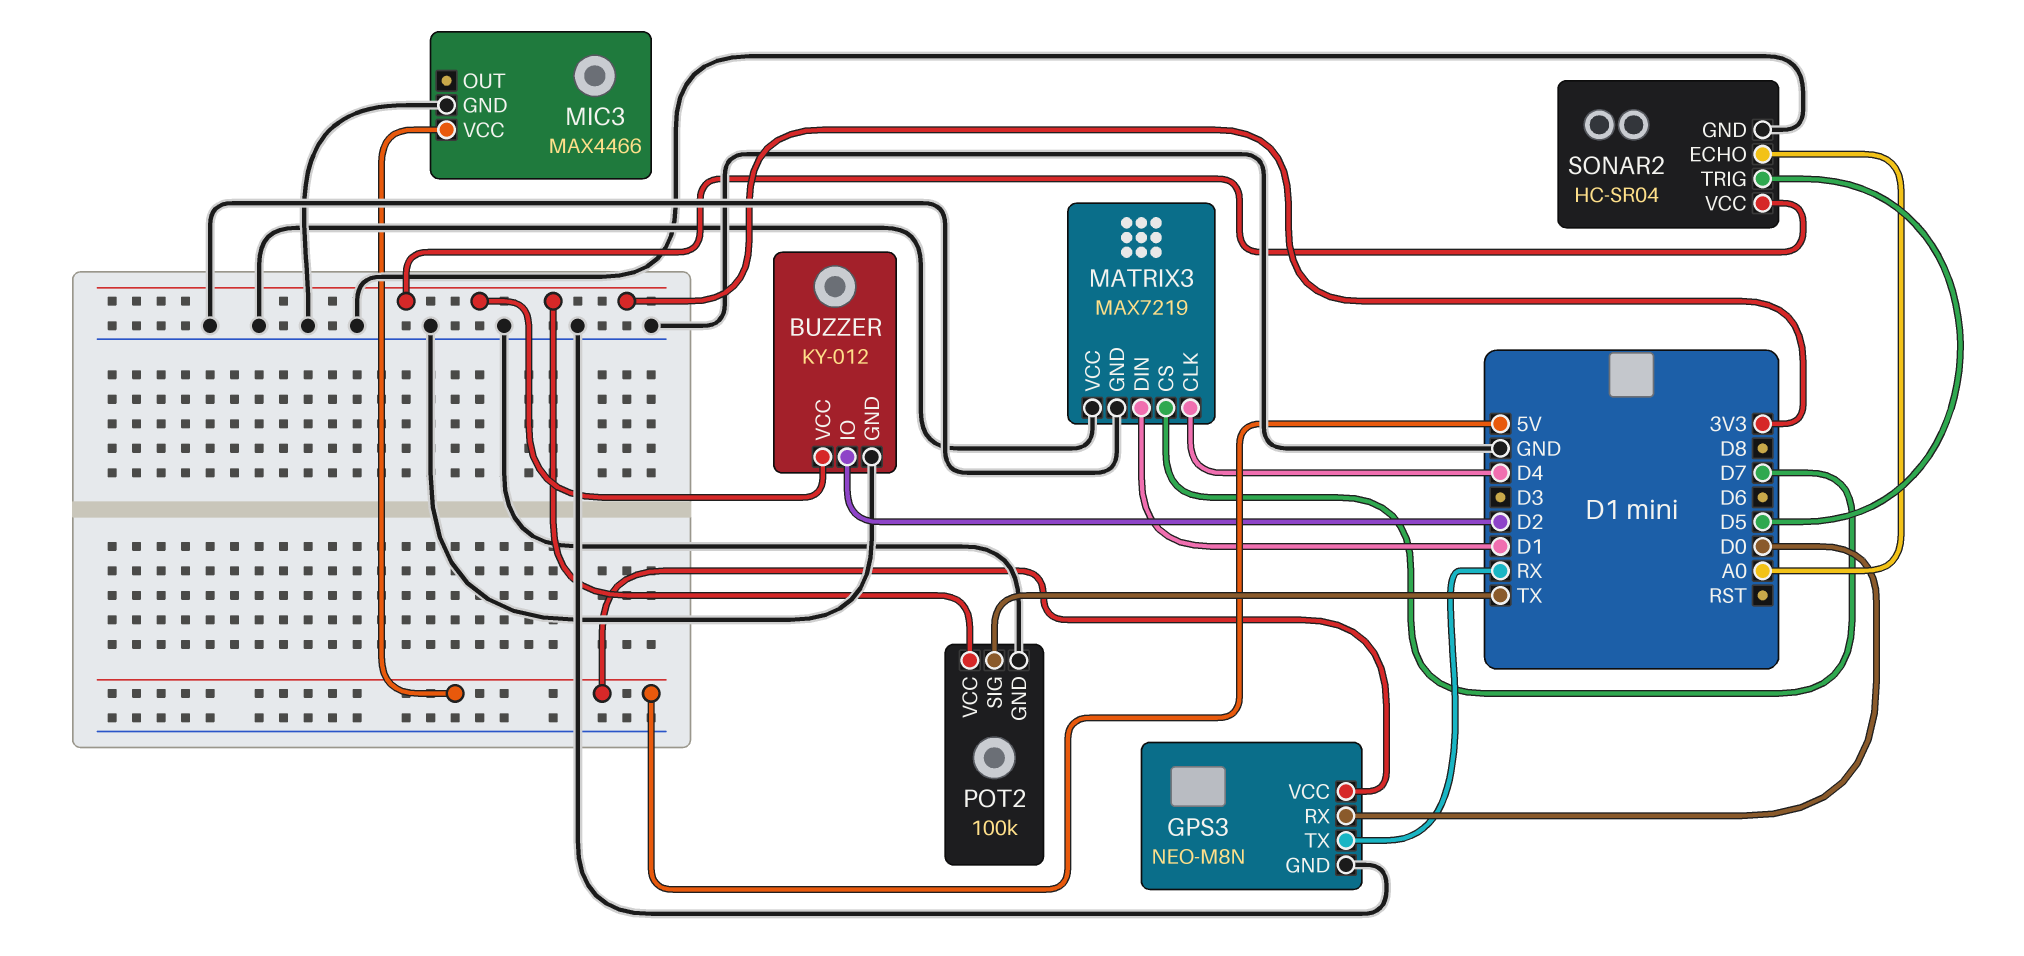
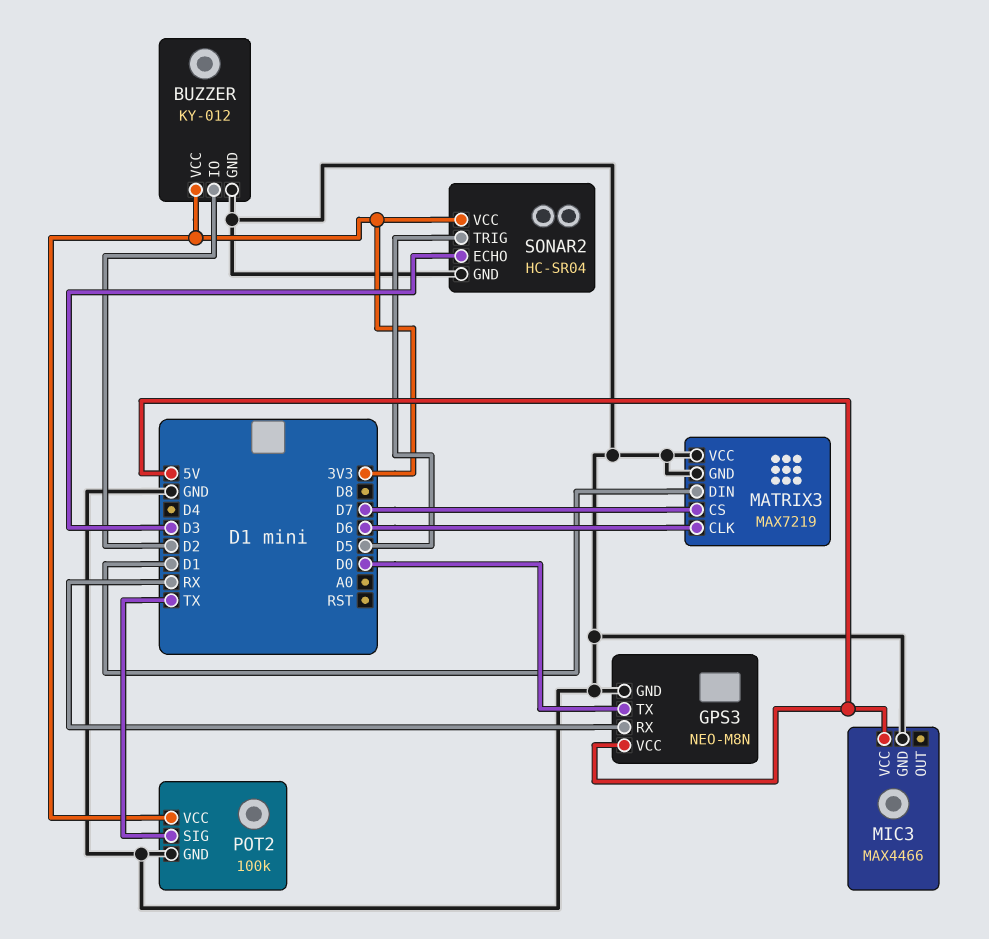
GPS3 pin RX: D0 -> RX
GPS3 pin TX: RX -> D0
MATRIX3 pin CLK: D4 -> D6
SONAR2 pin ECHO: A0 -> D3

